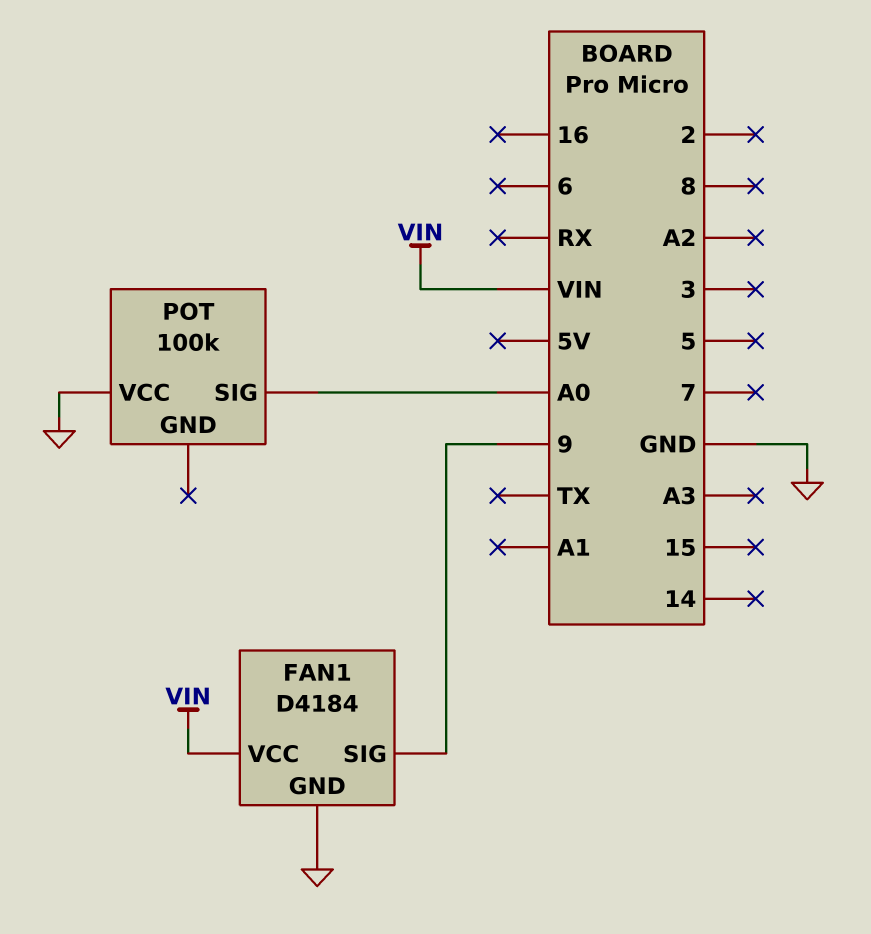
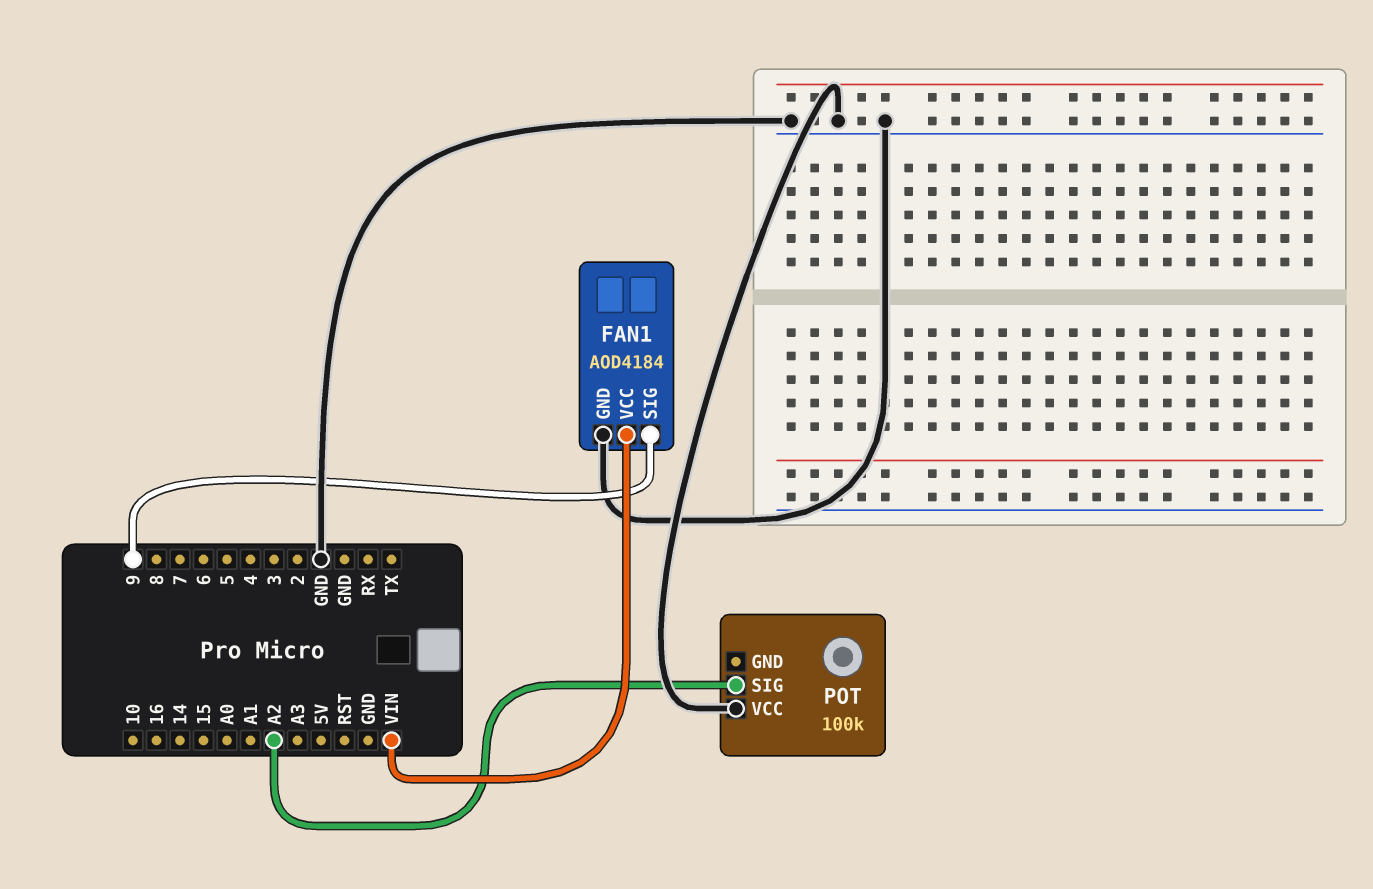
FAN1: D4184 -> AOD4184
POT pin SIG: A0 -> A2

